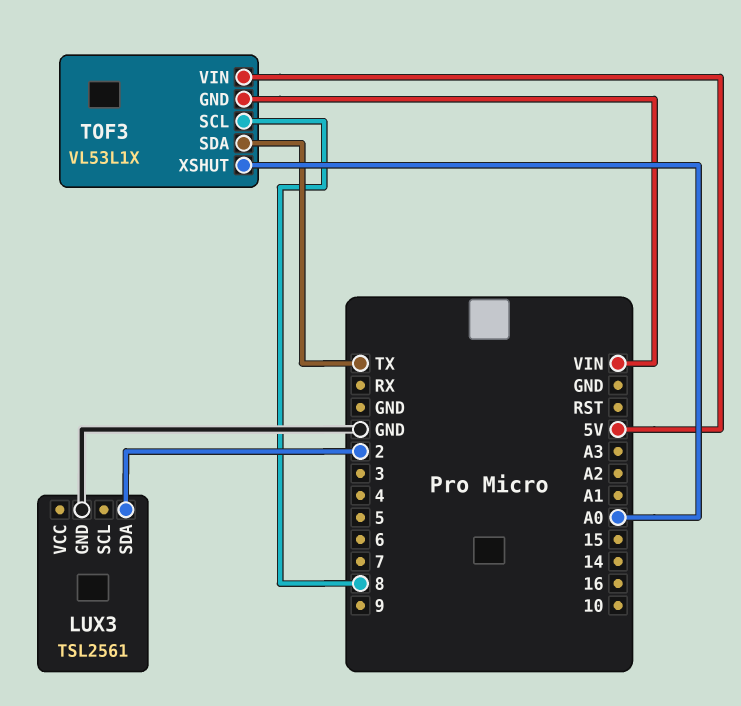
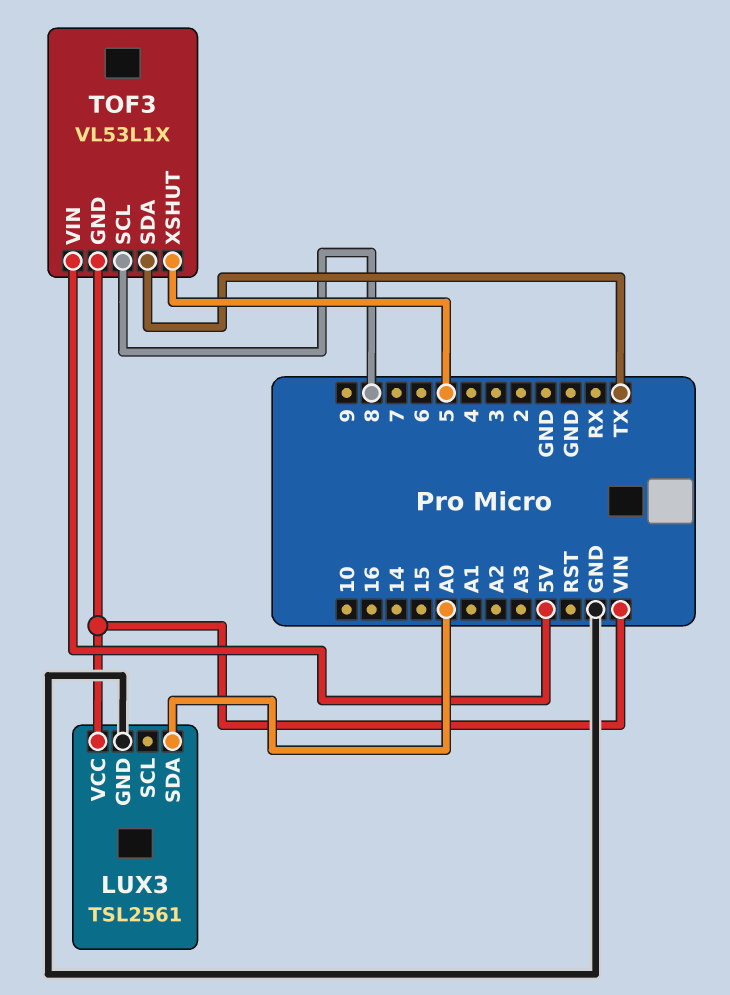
LUX3 pin SDA: 2 -> A0
LUX3 pin VCC: none -> VIN
TOF3 pin XSHUT: A0 -> 5

